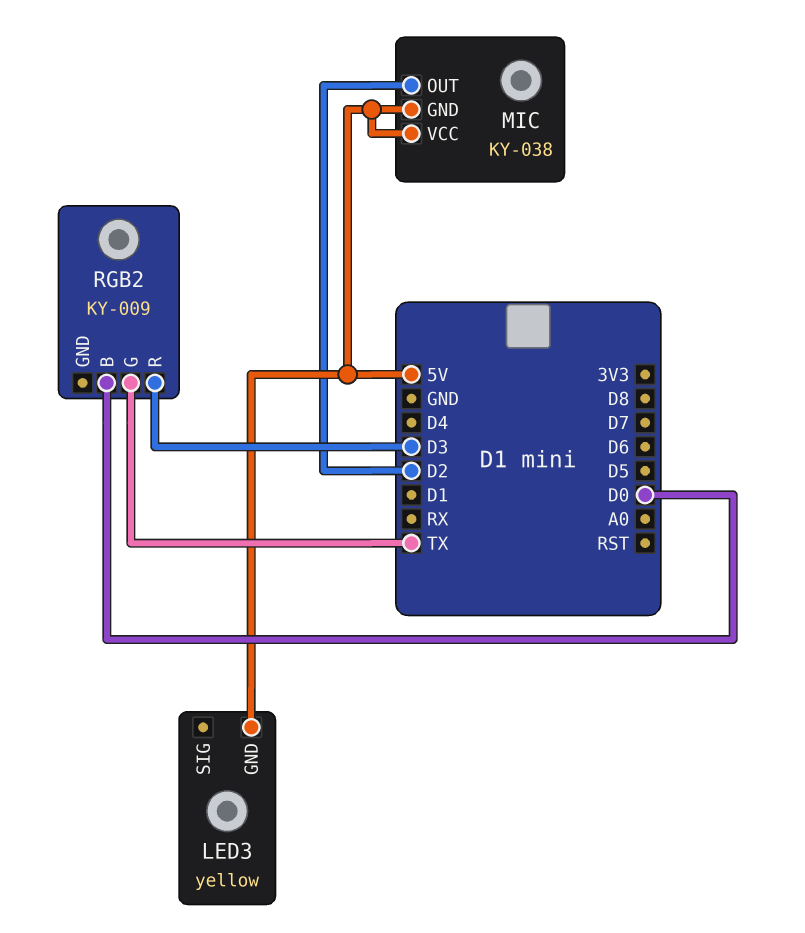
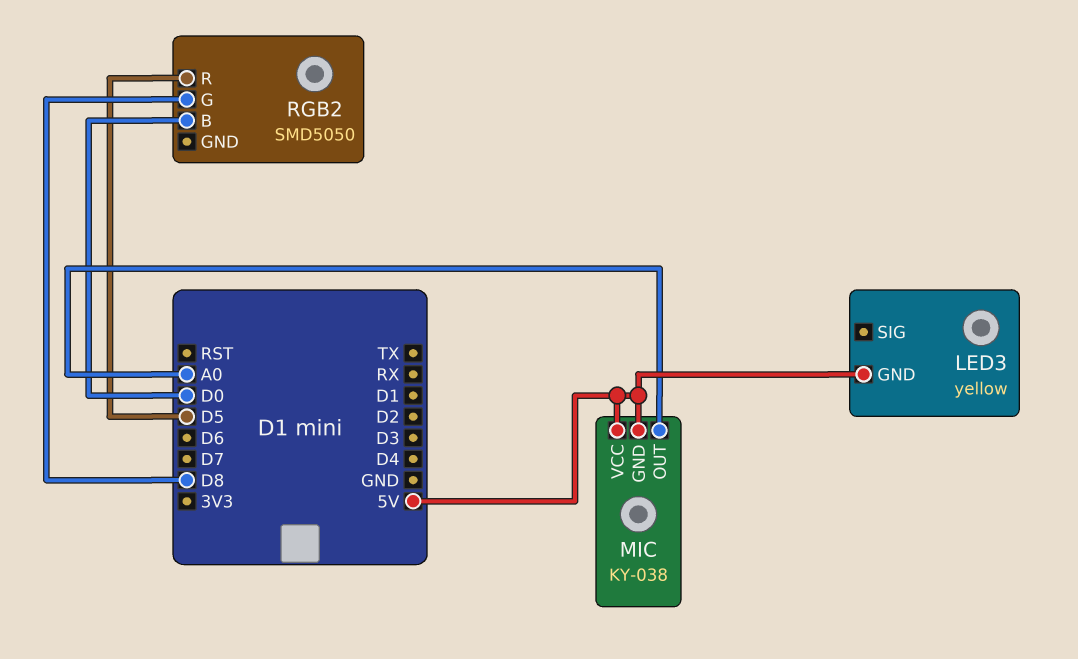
MIC pin OUT: D2 -> A0
RGB2: KY-009 -> SMD5050
RGB2 pin G: TX -> D8
RGB2 pin R: D3 -> D5

